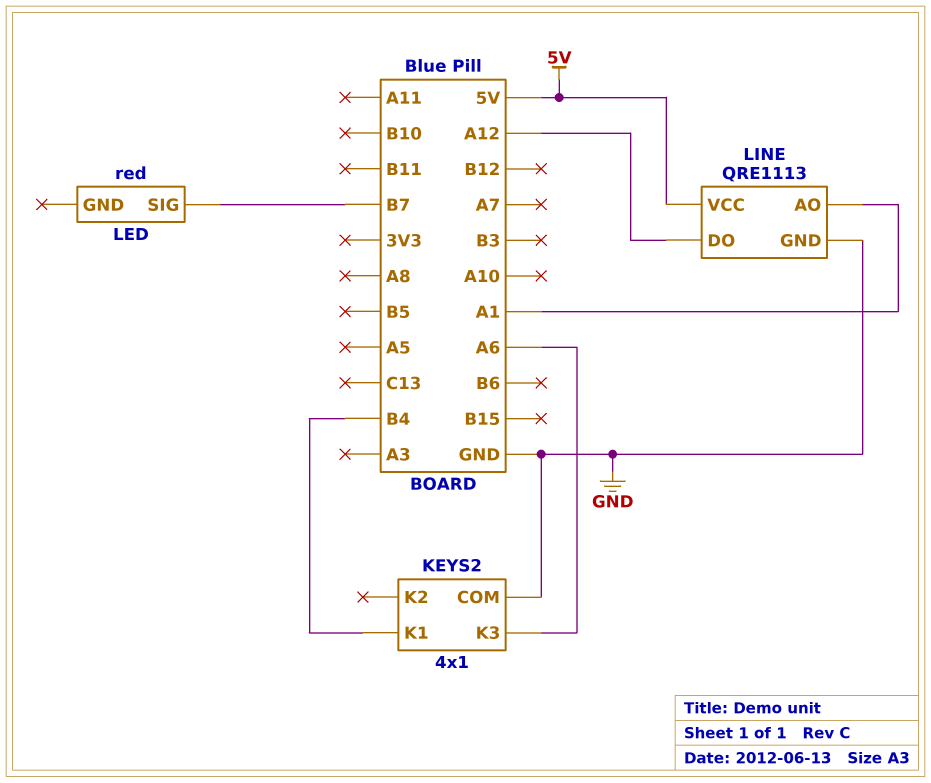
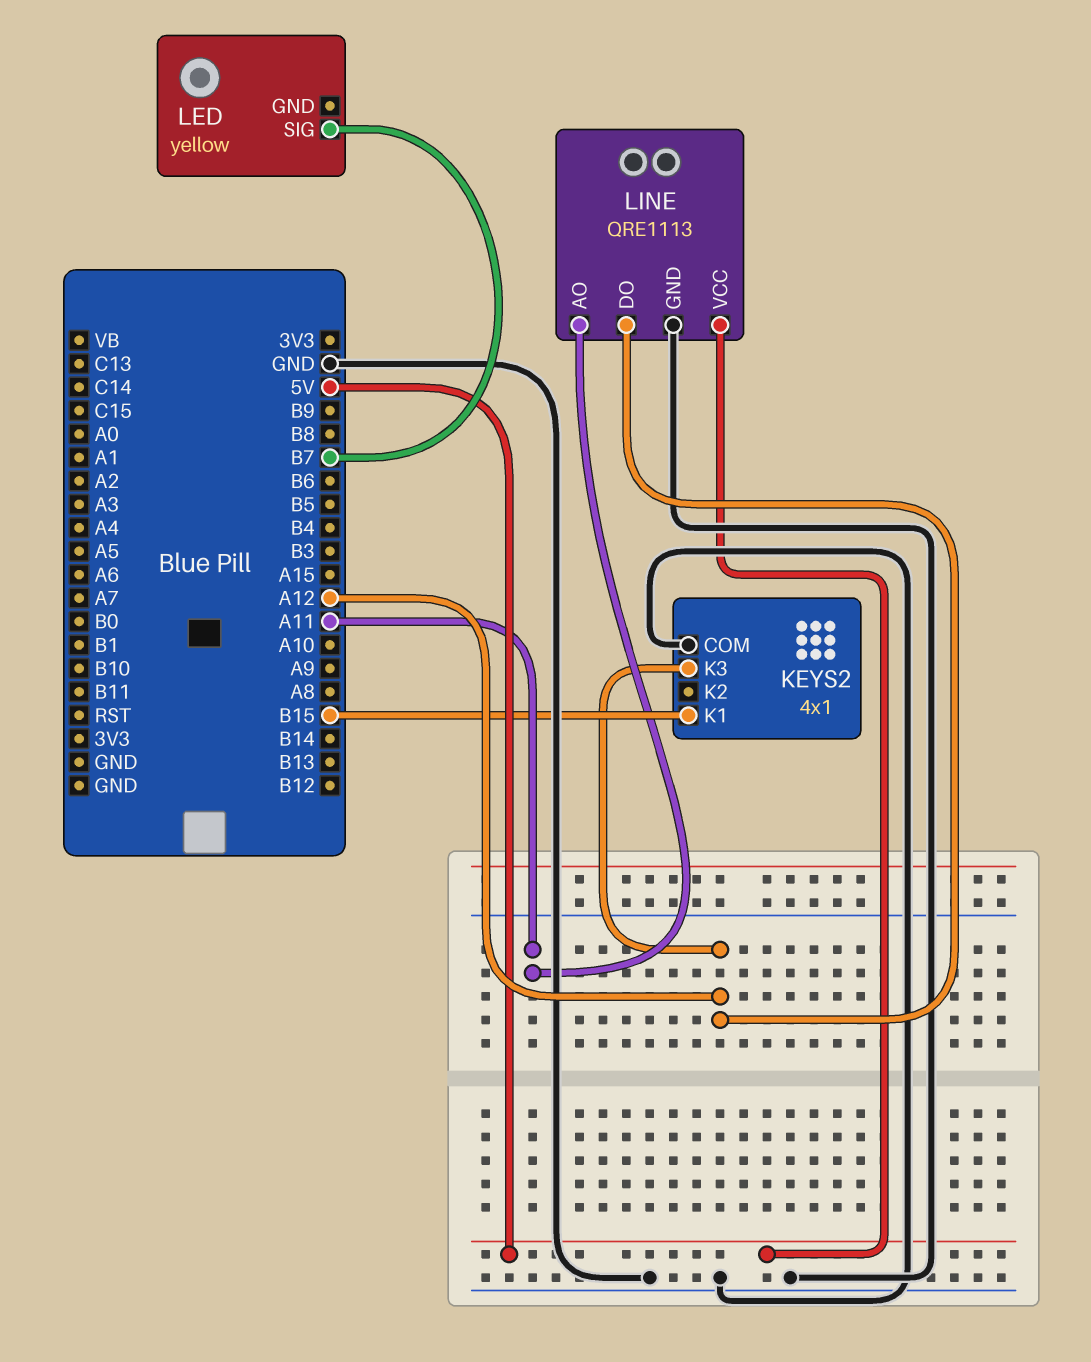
KEYS2 pin K1: B4 -> B15
KEYS2 pin K3: A6 -> A12
LED: red -> yellow
LINE pin AO: A1 -> A11

